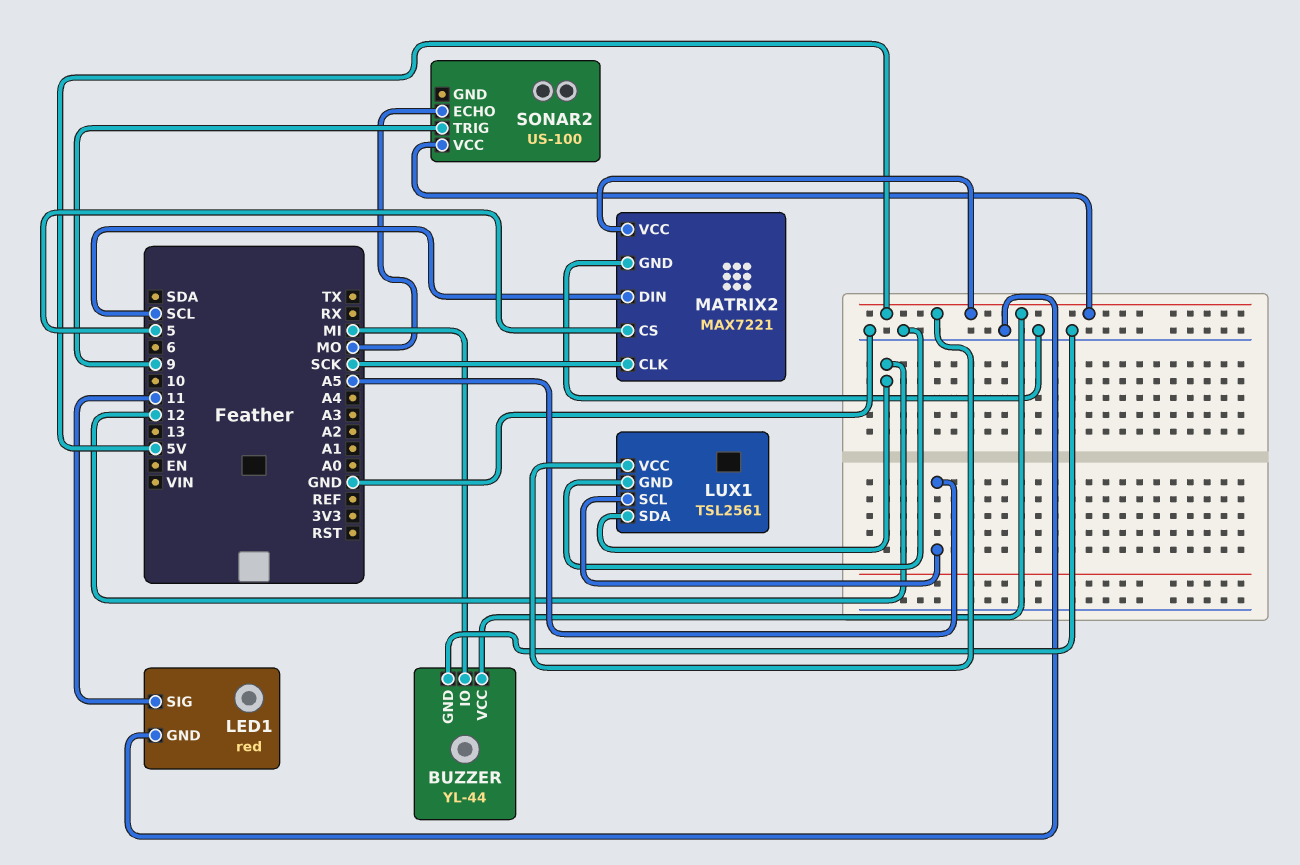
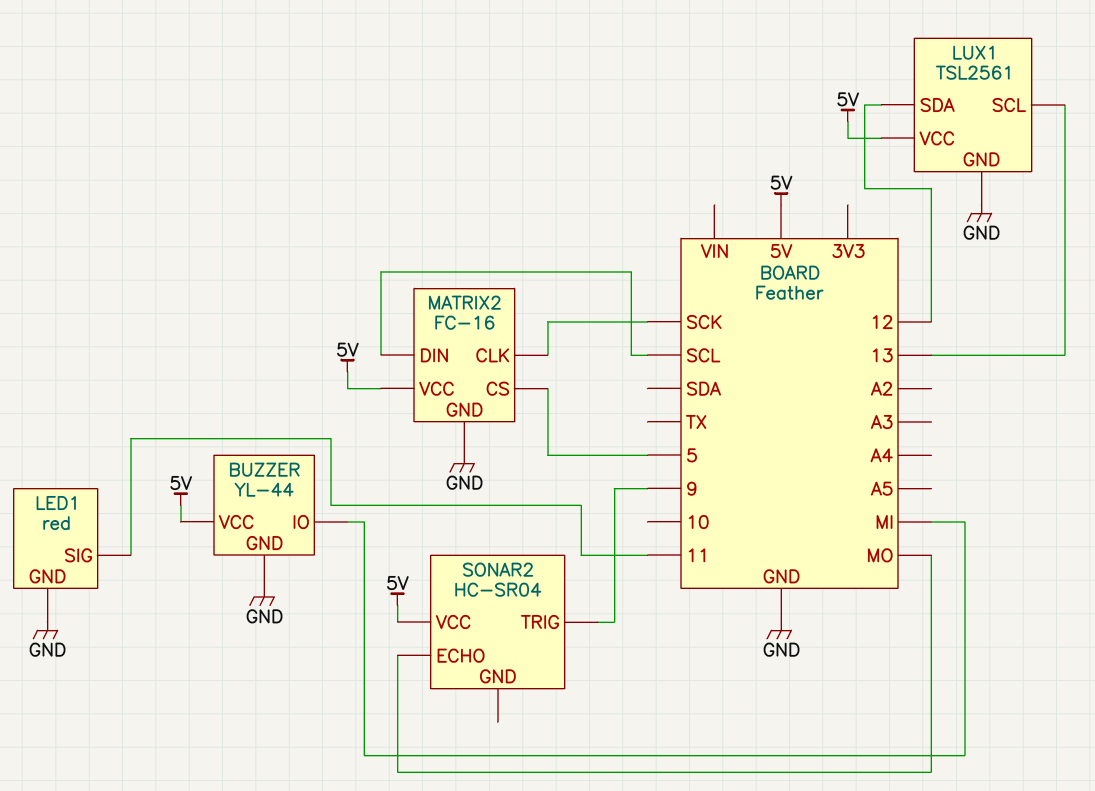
LUX1 pin SCL: A5 -> 13
MATRIX2: MAX7221 -> FC-16
SONAR2: US-100 -> HC-SR04

